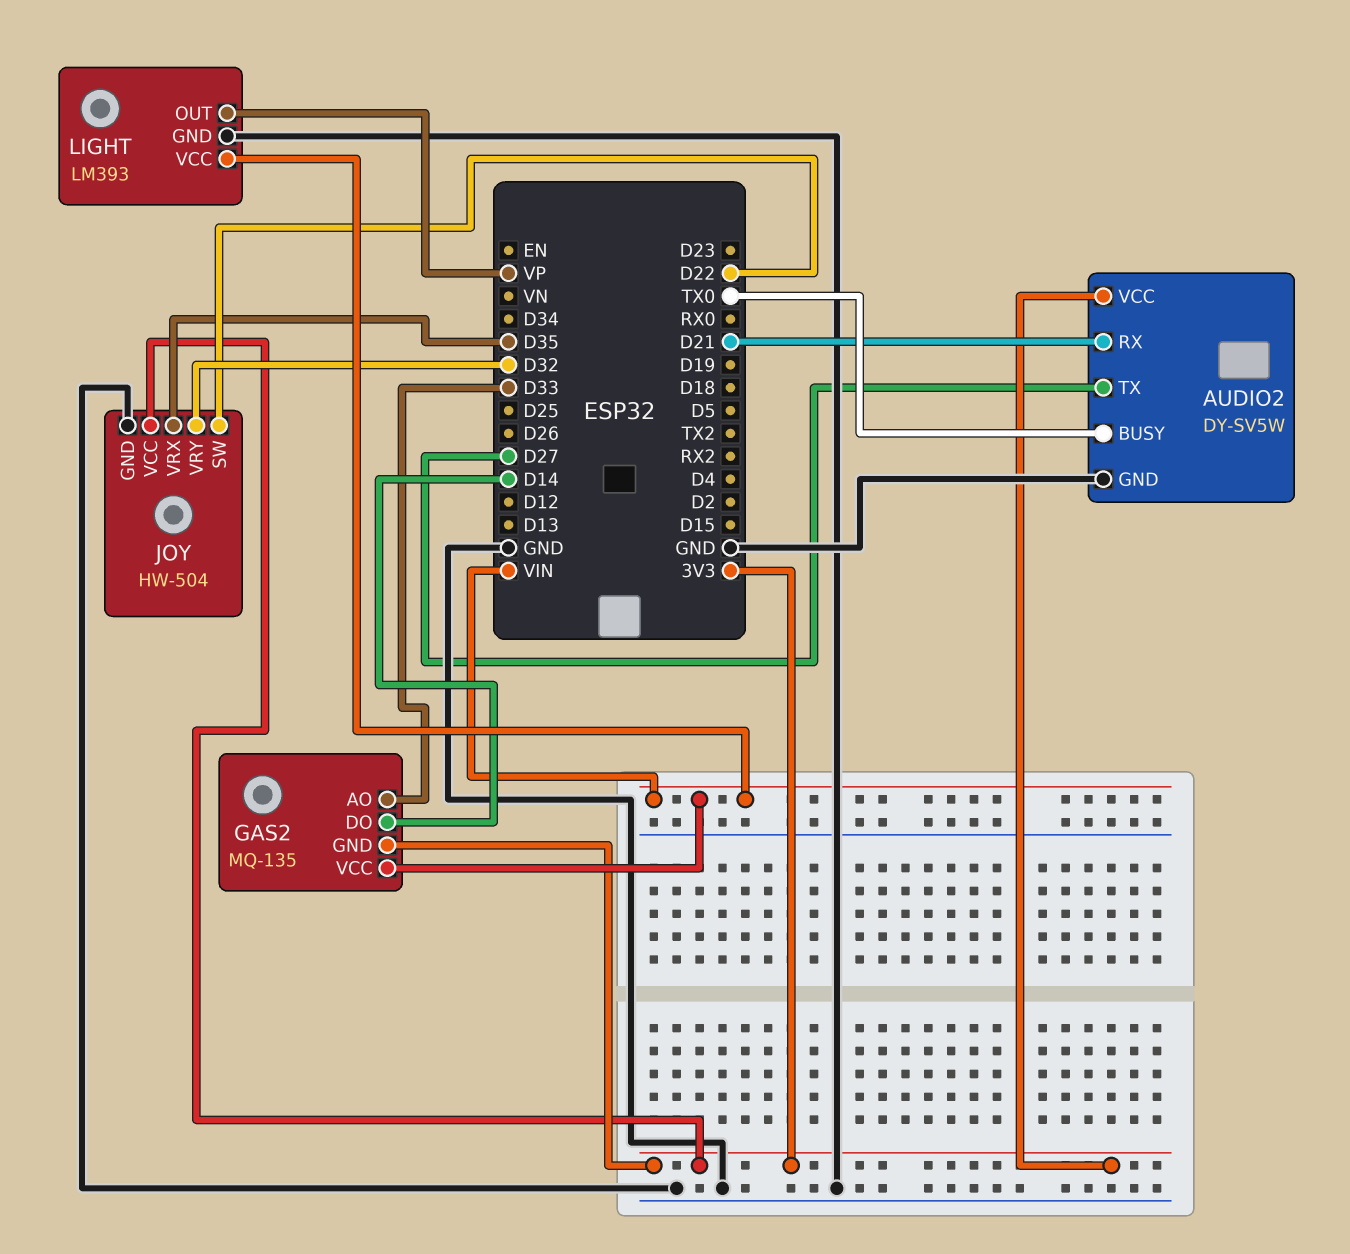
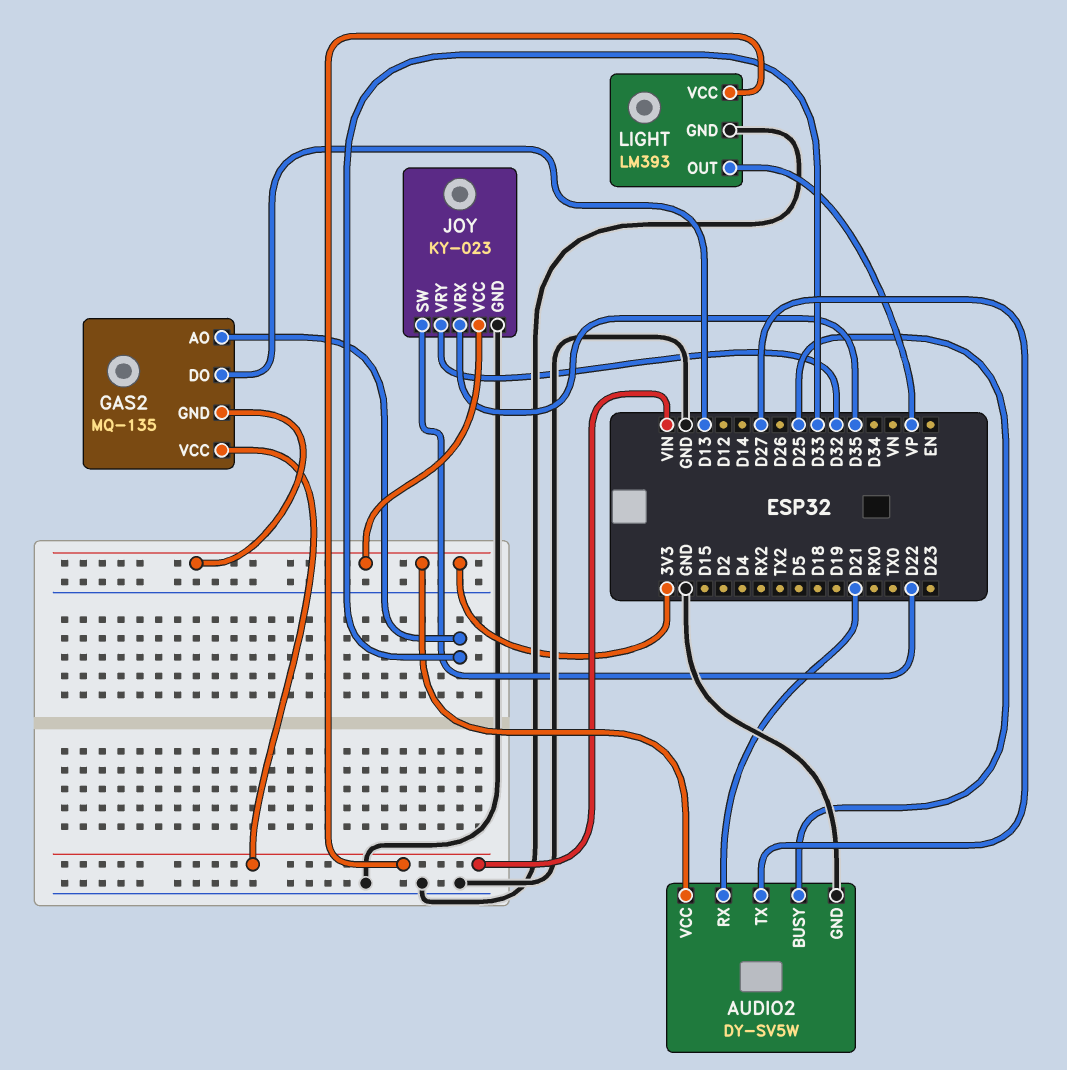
AUDIO2 pin BUSY: TX0 -> D25
GAS2 pin DO: D14 -> D13
JOY: HW-504 -> KY-023

